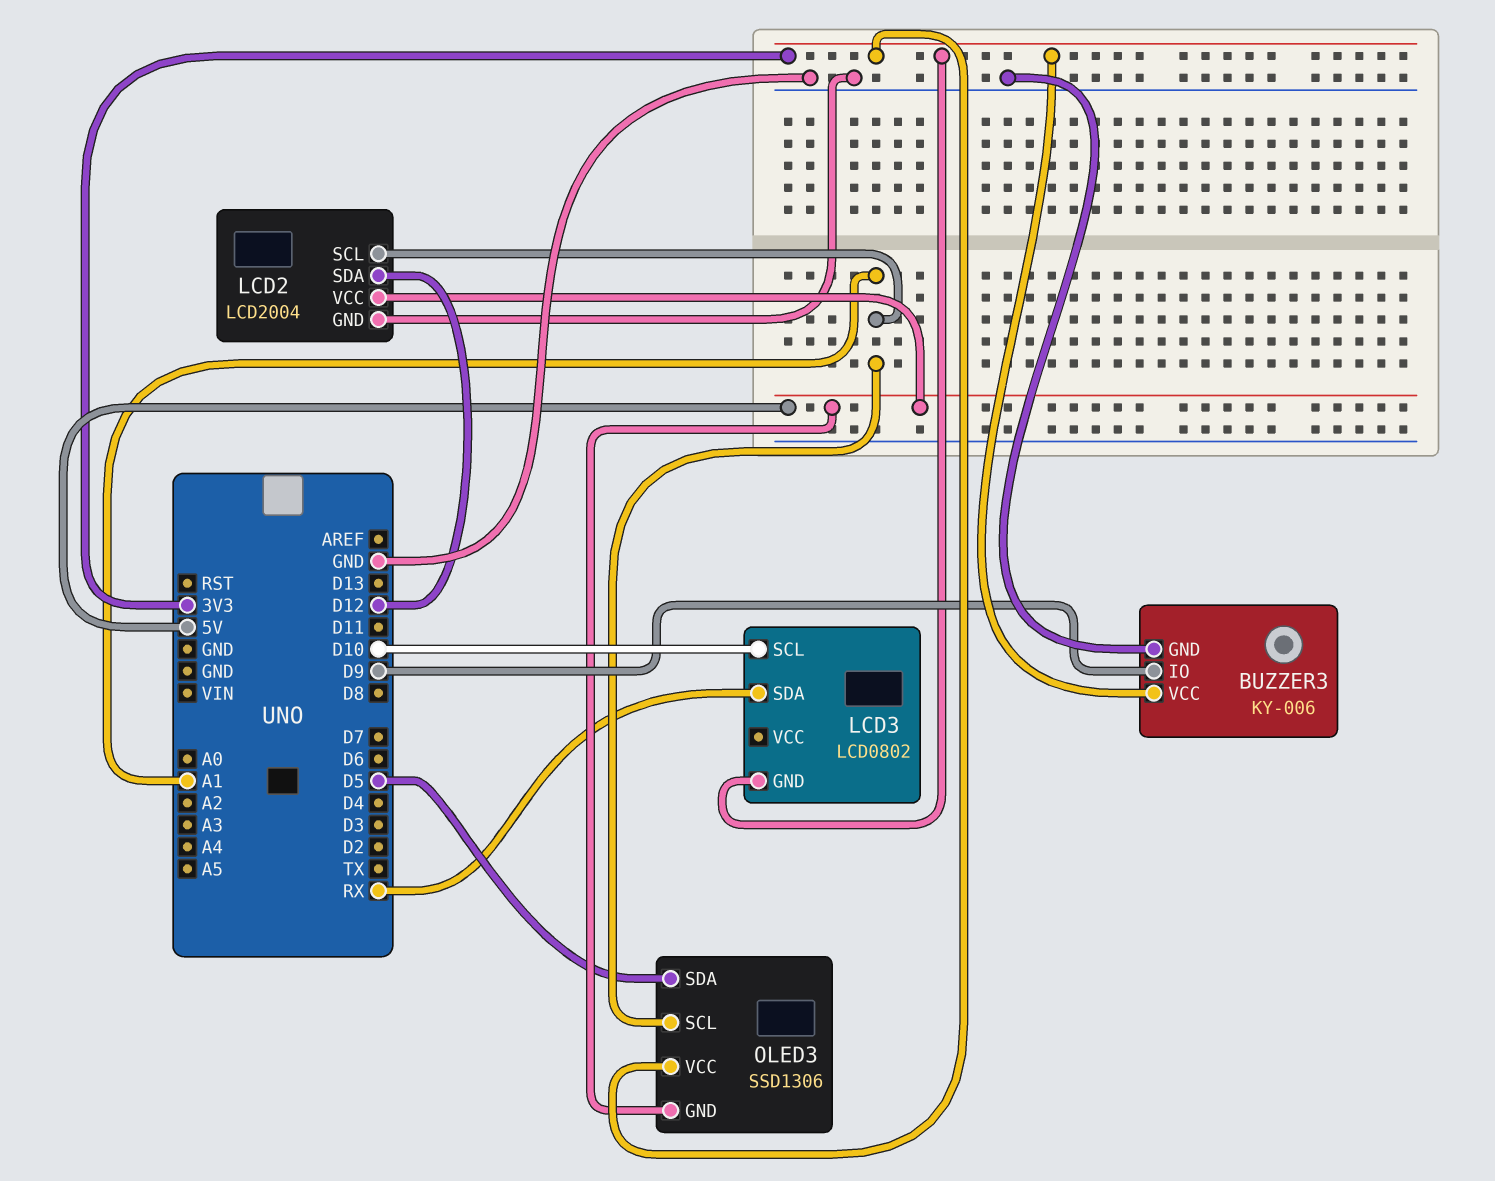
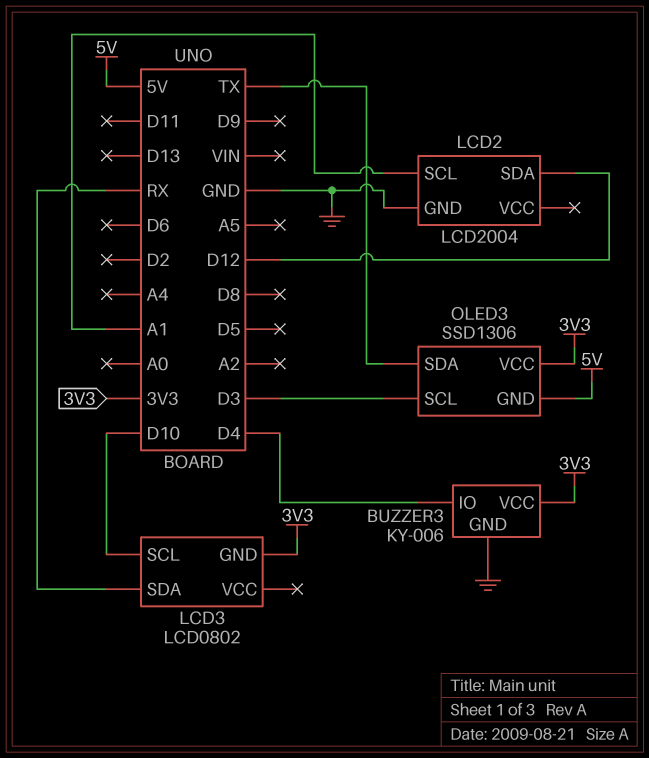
BUZZER3 pin IO: D9 -> D4
LCD2 pin VCC: 5V -> none
OLED3 pin SCL: A1 -> D3
OLED3 pin SDA: D5 -> TX

